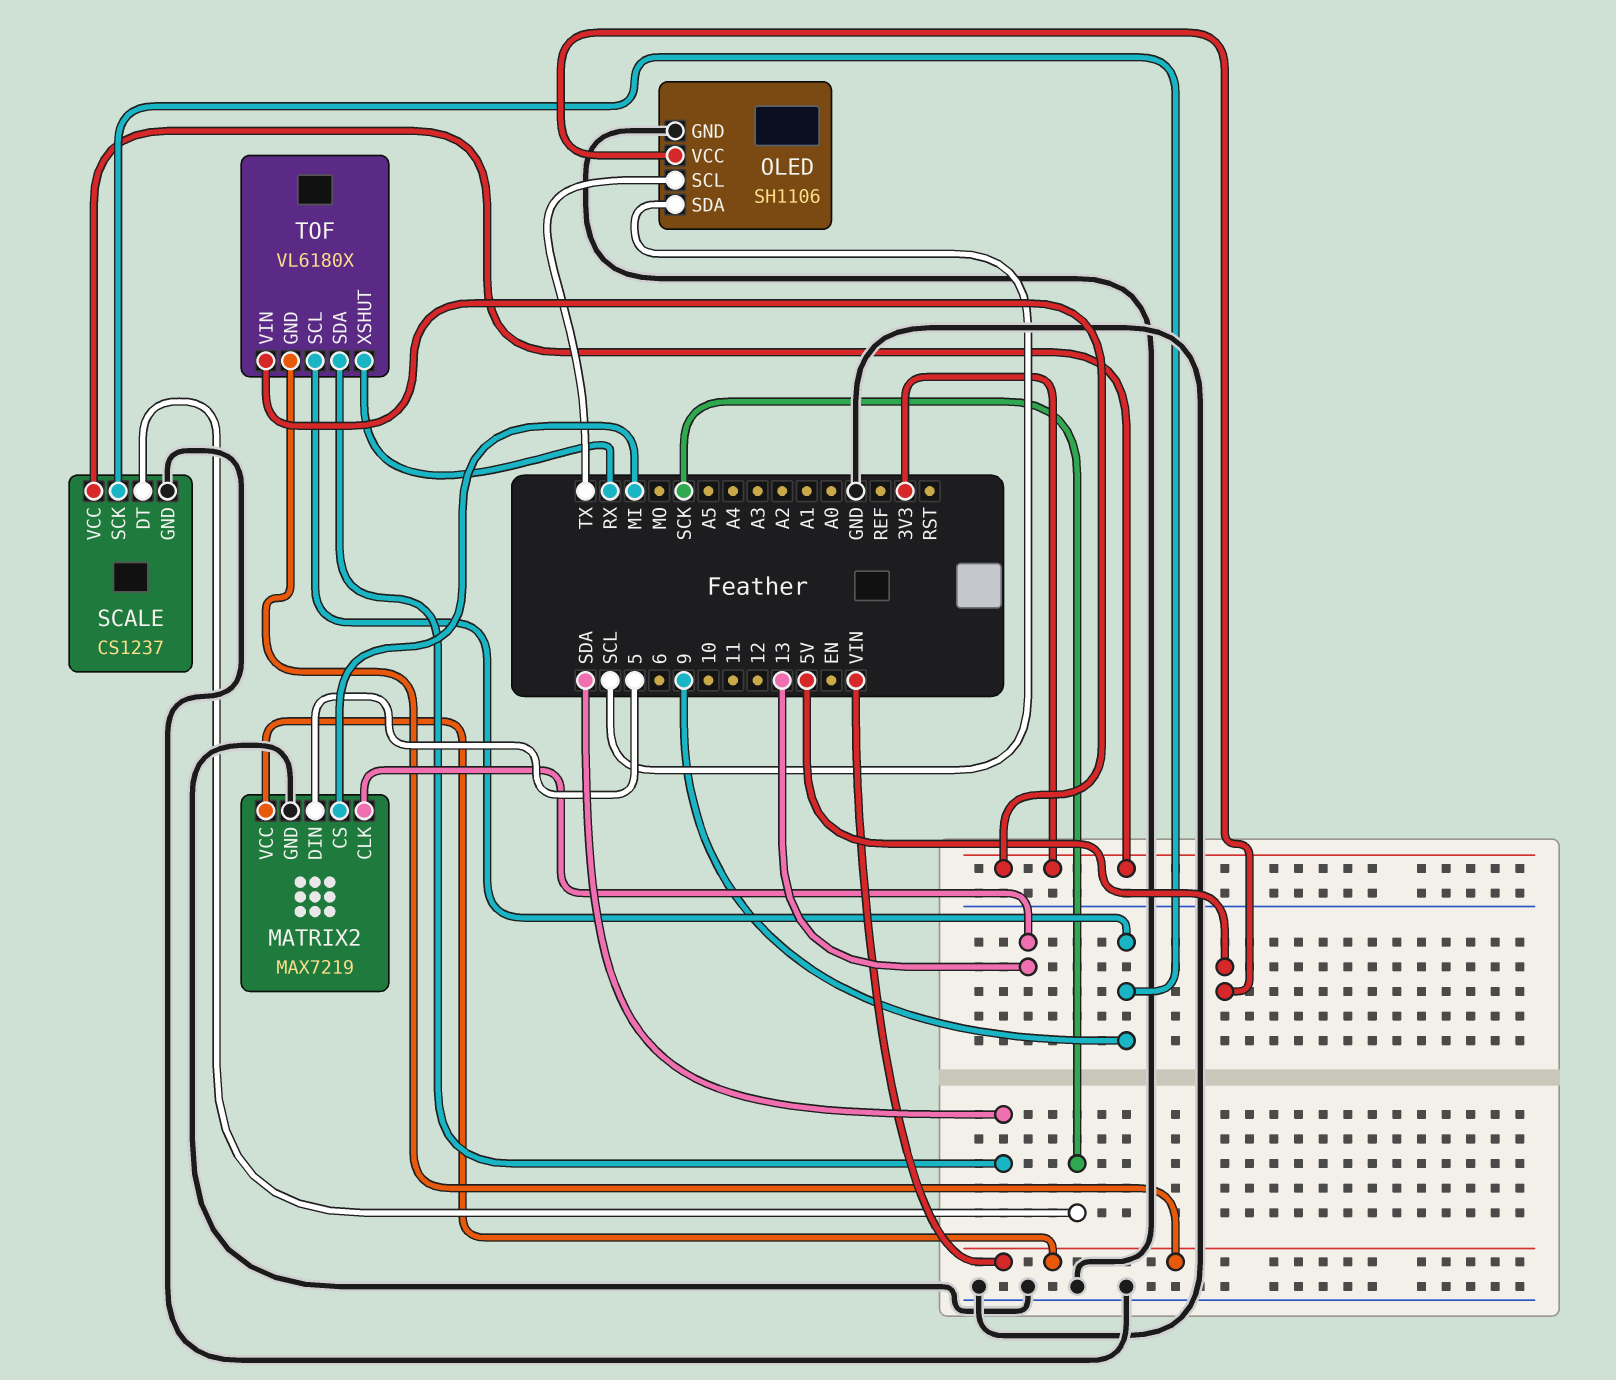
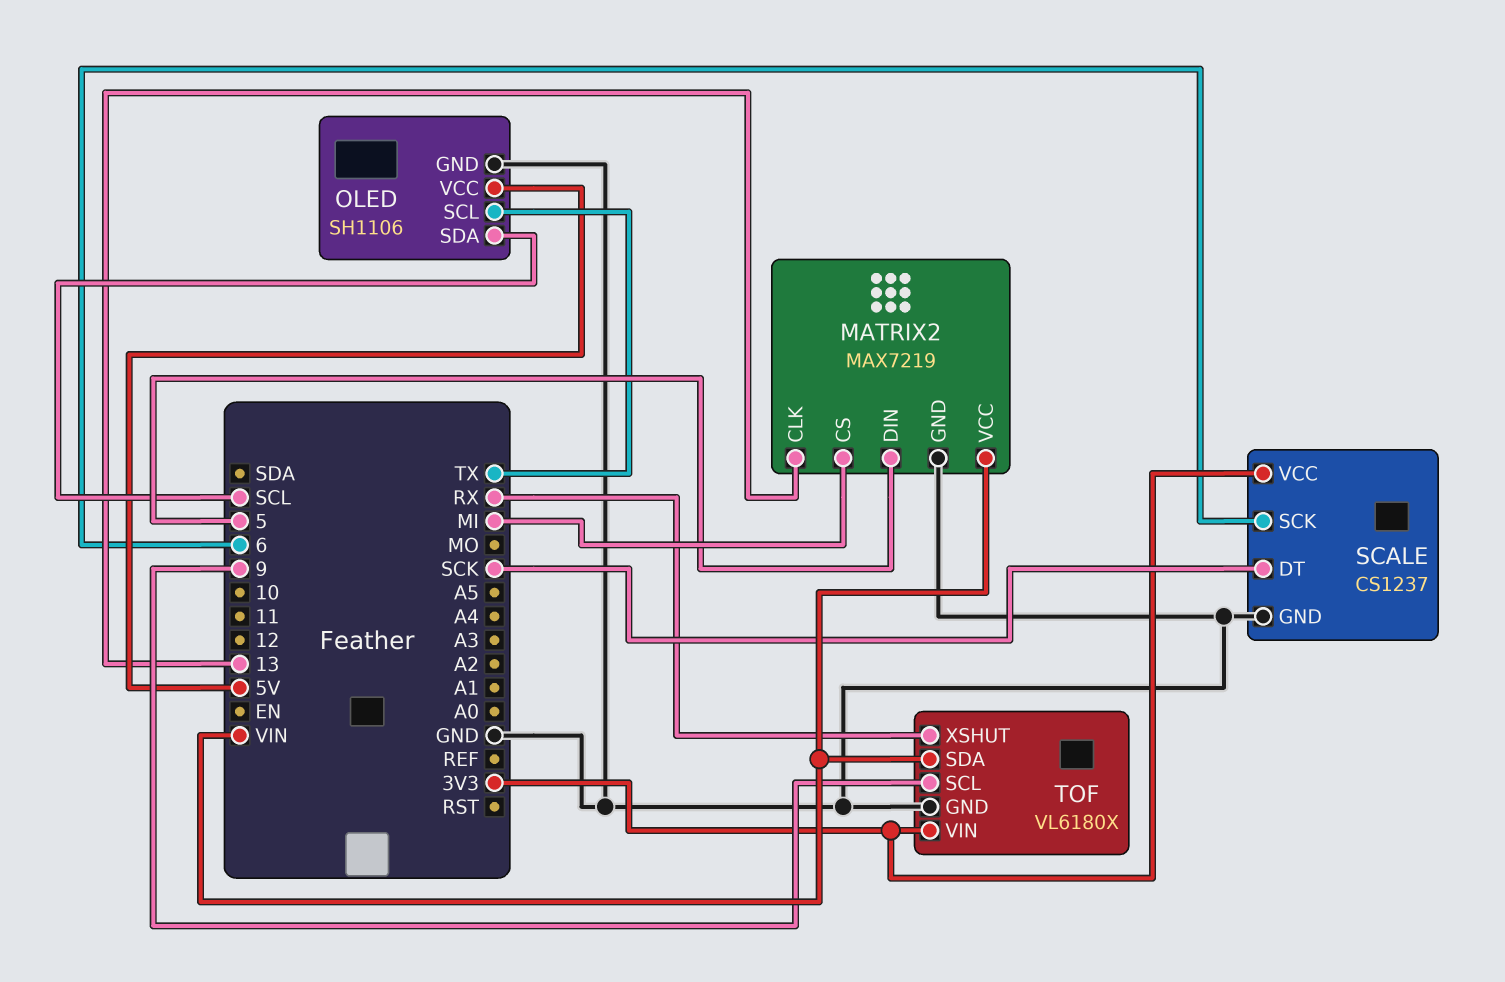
SCALE pin SCK: 9 -> 6
TOF pin GND: VIN -> GND
TOF pin SDA: SDA -> VIN

